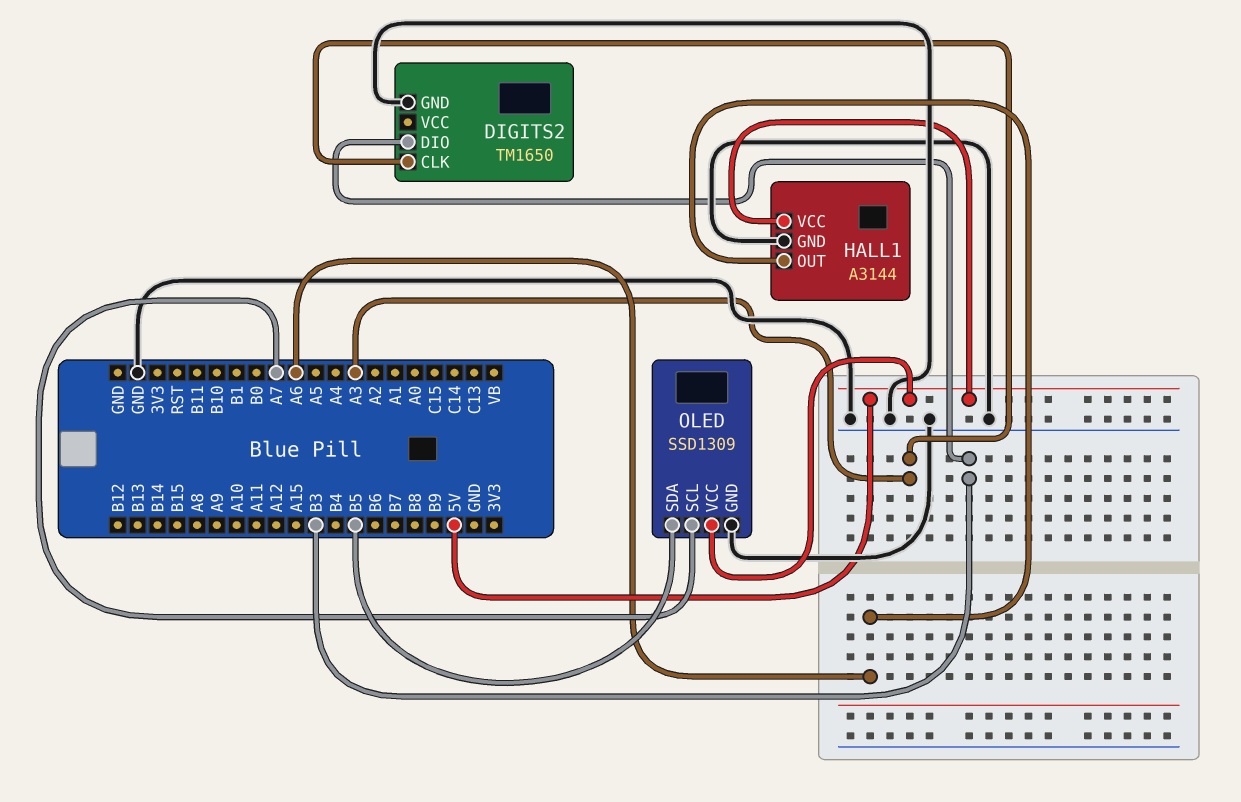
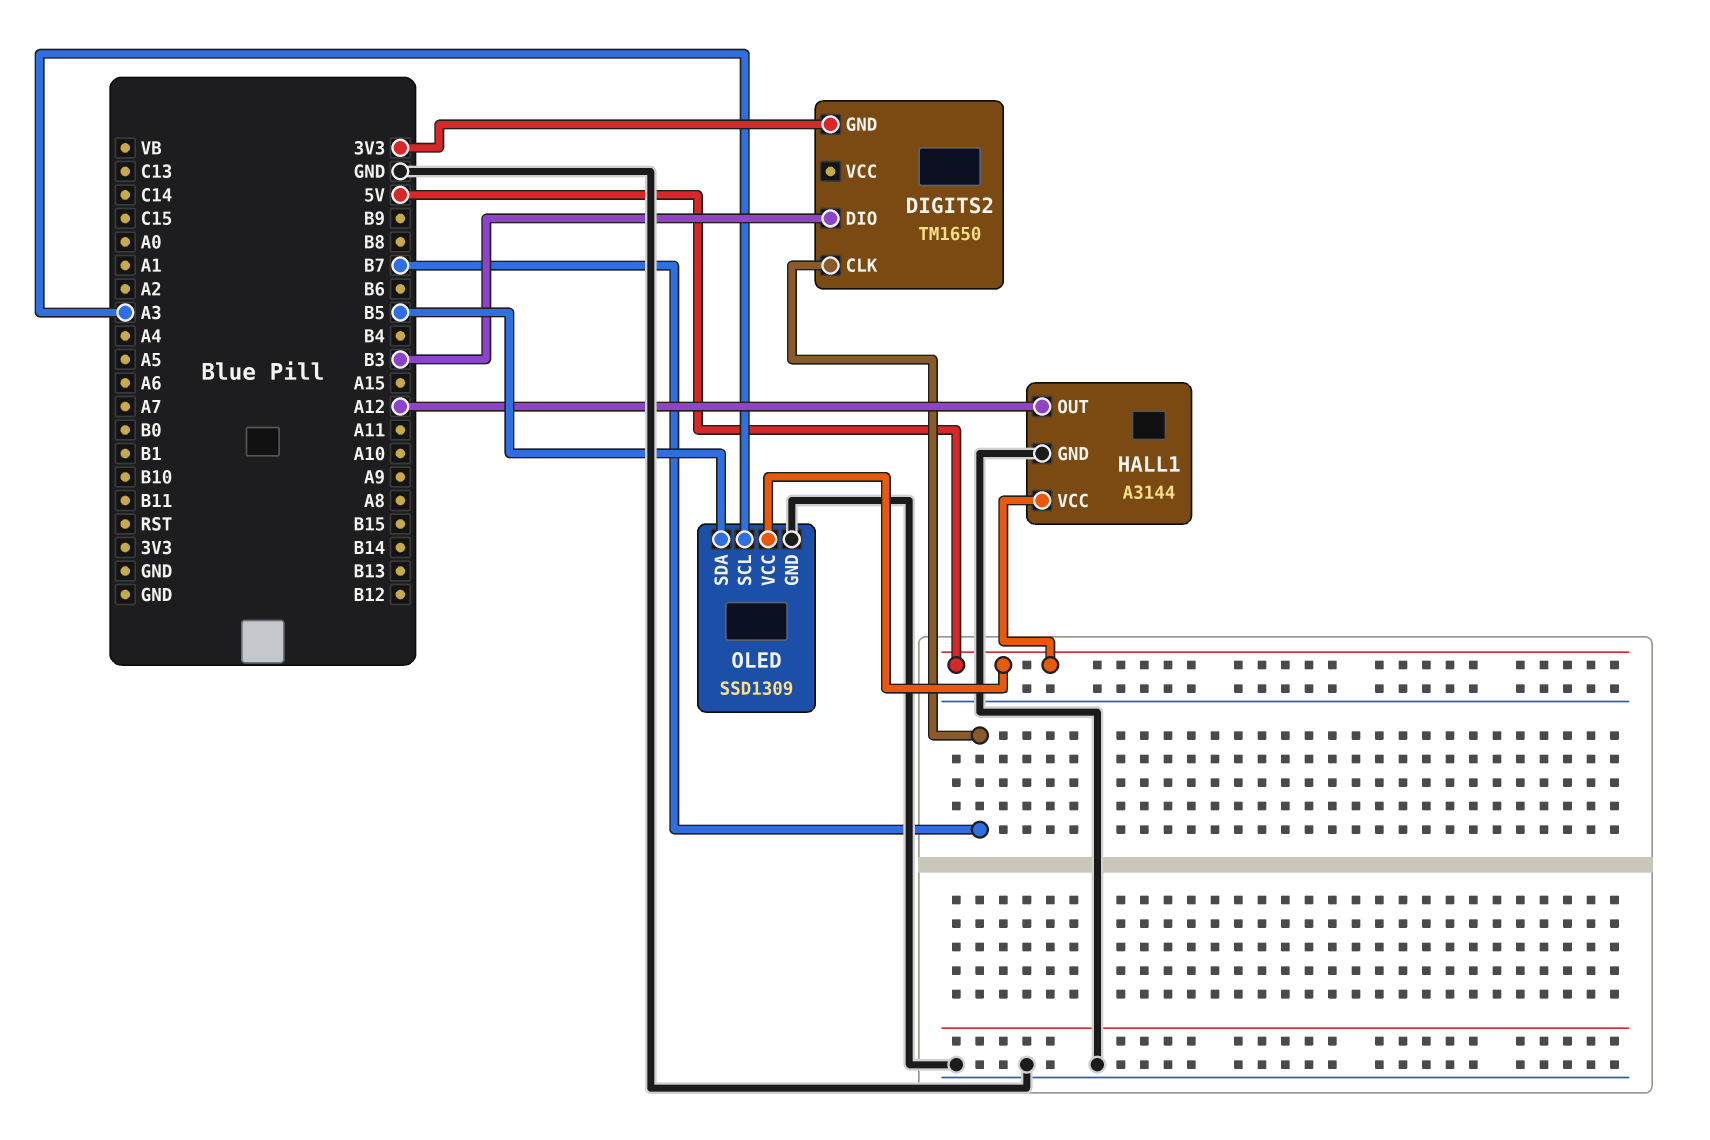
DIGITS2 pin CLK: A3 -> B7
DIGITS2 pin GND: GND -> 3V3
HALL1 pin OUT: A6 -> A12
OLED pin SCL: A7 -> A3

